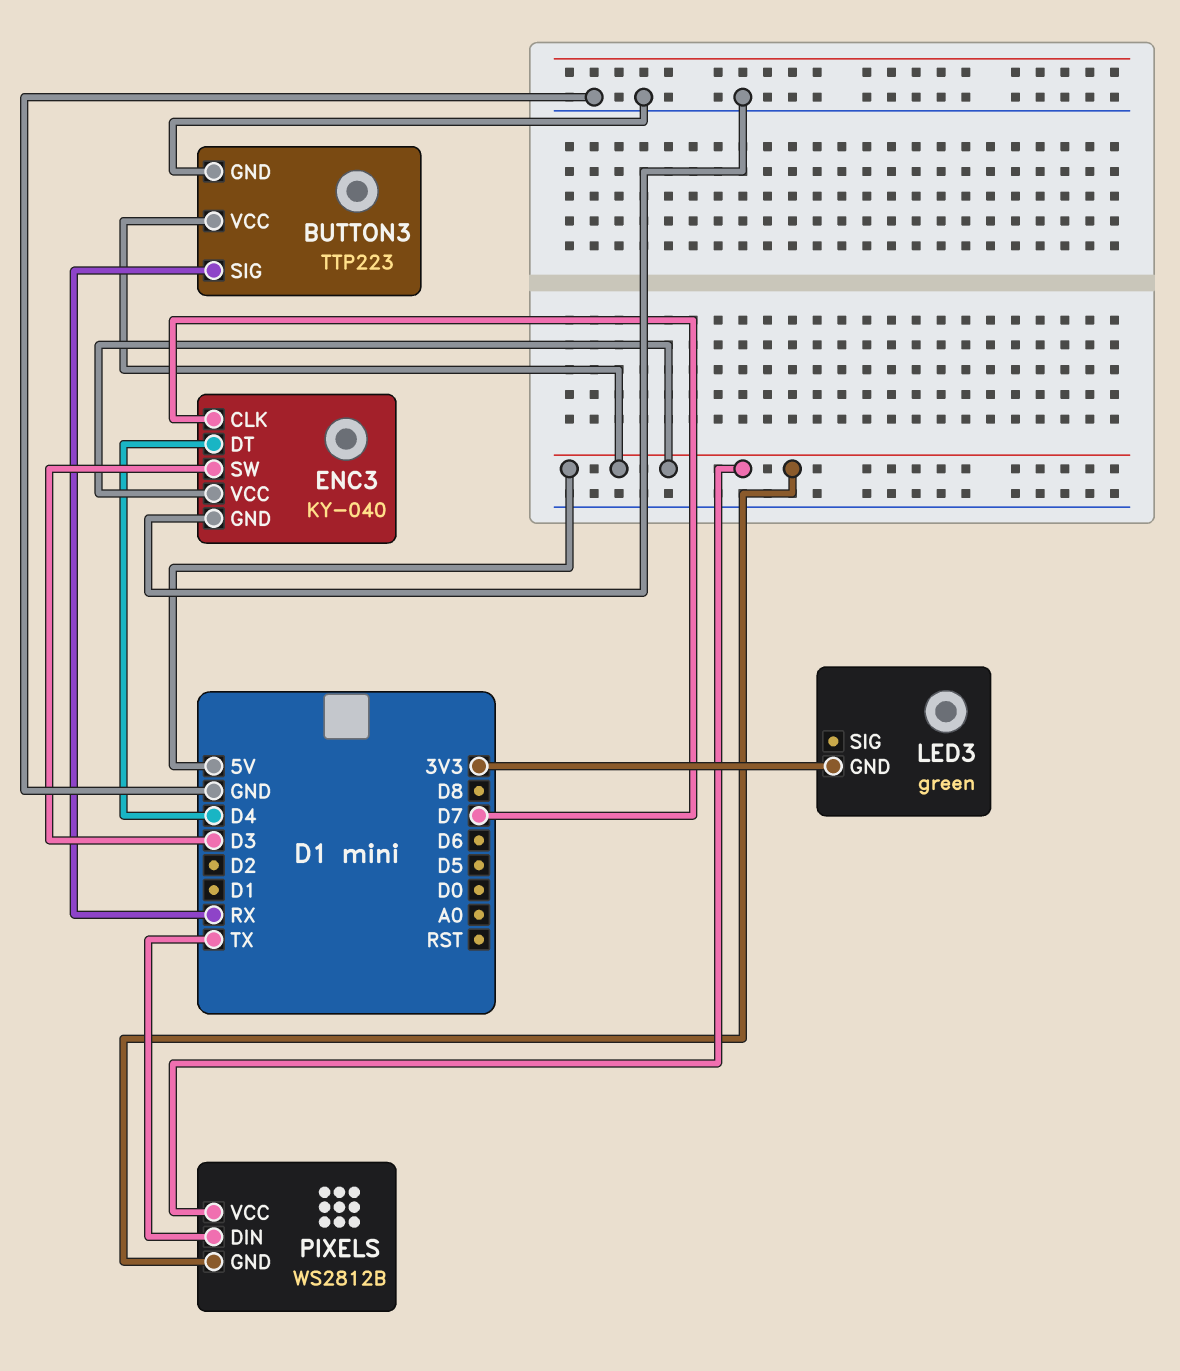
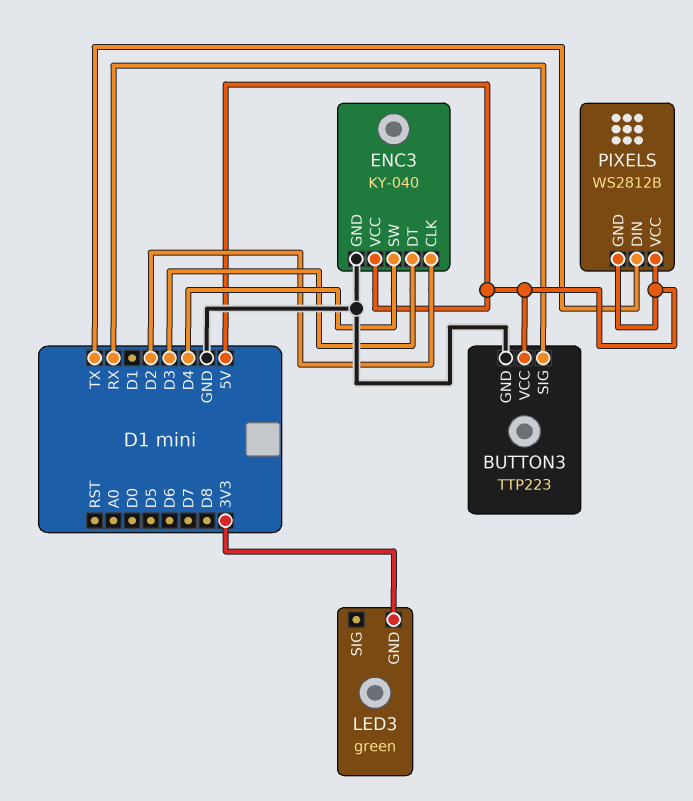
ENC3 pin CLK: D7 -> D2
ENC3 pin DT: D4 -> D3
ENC3 pin SW: D3 -> D4

